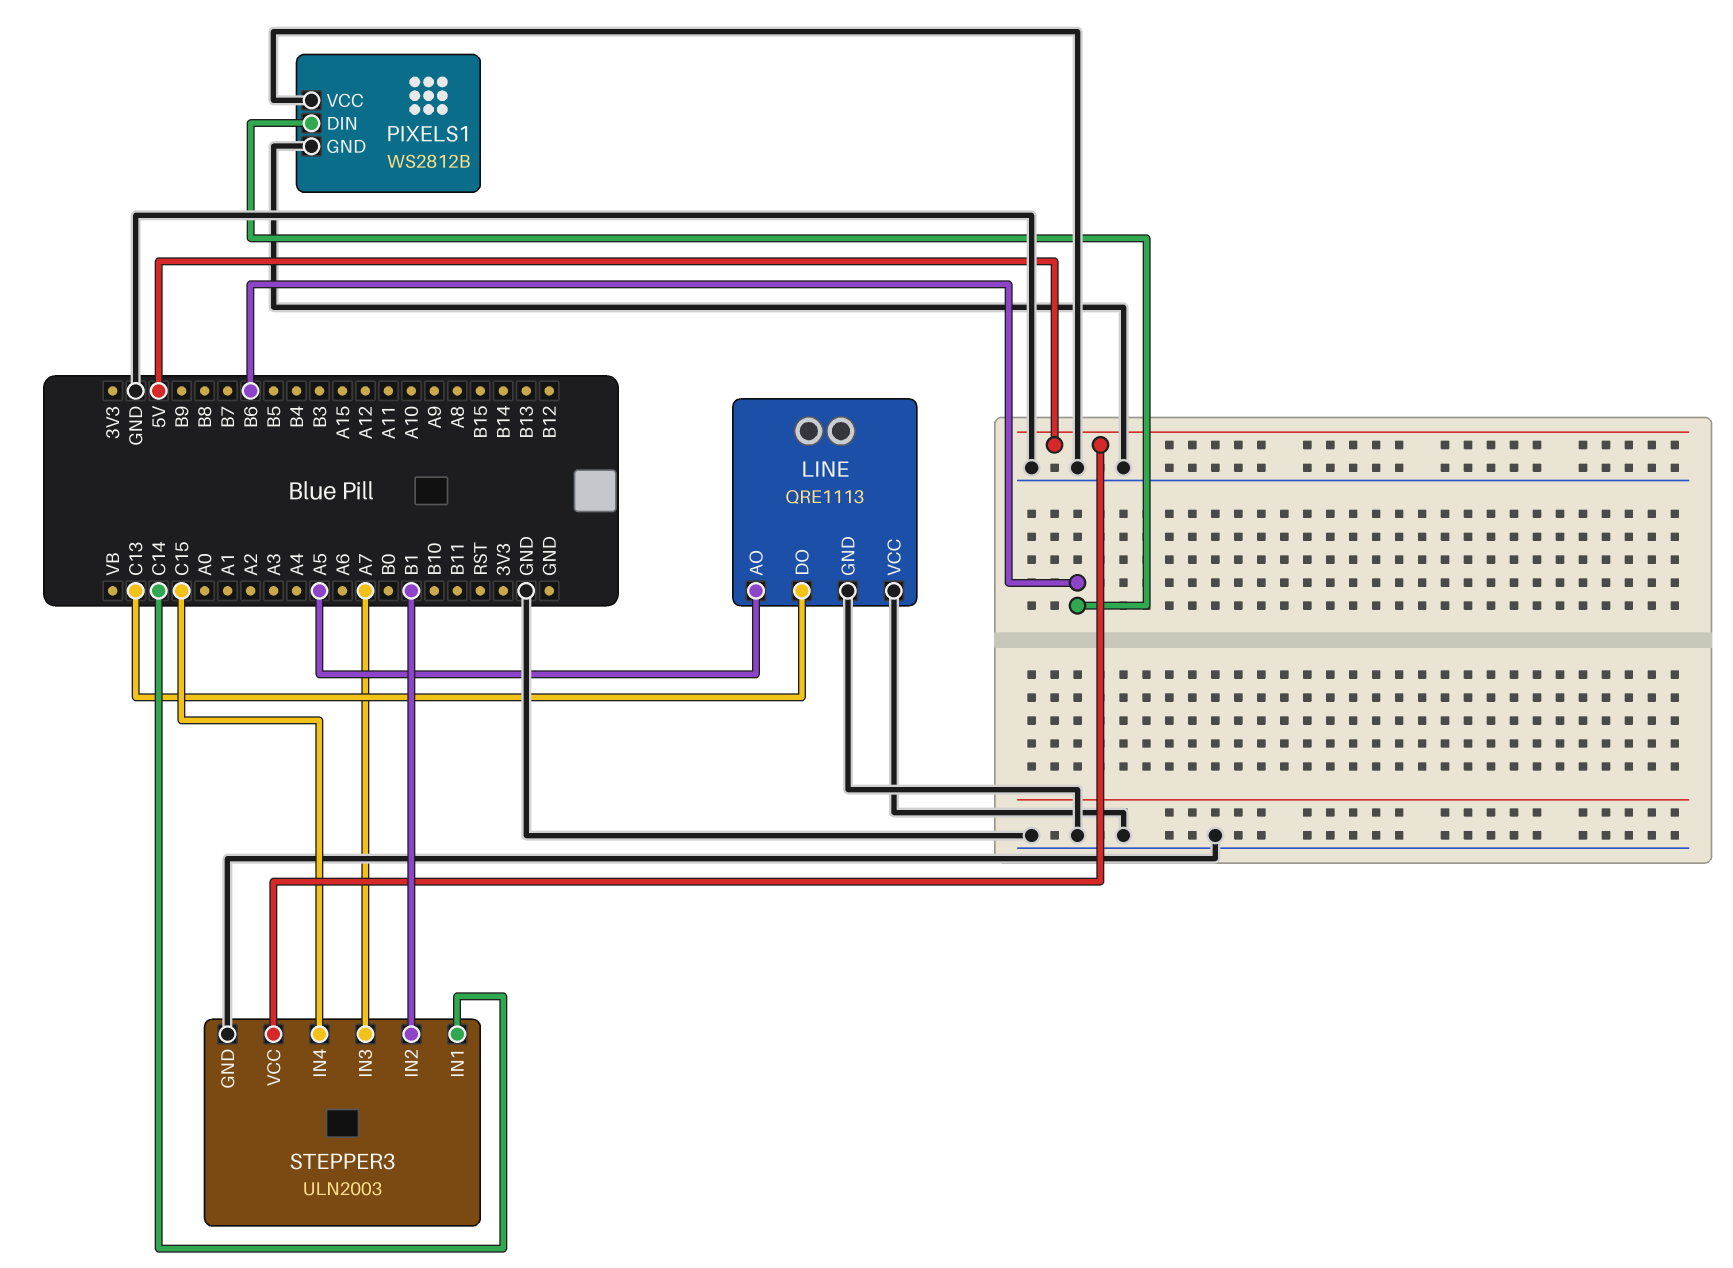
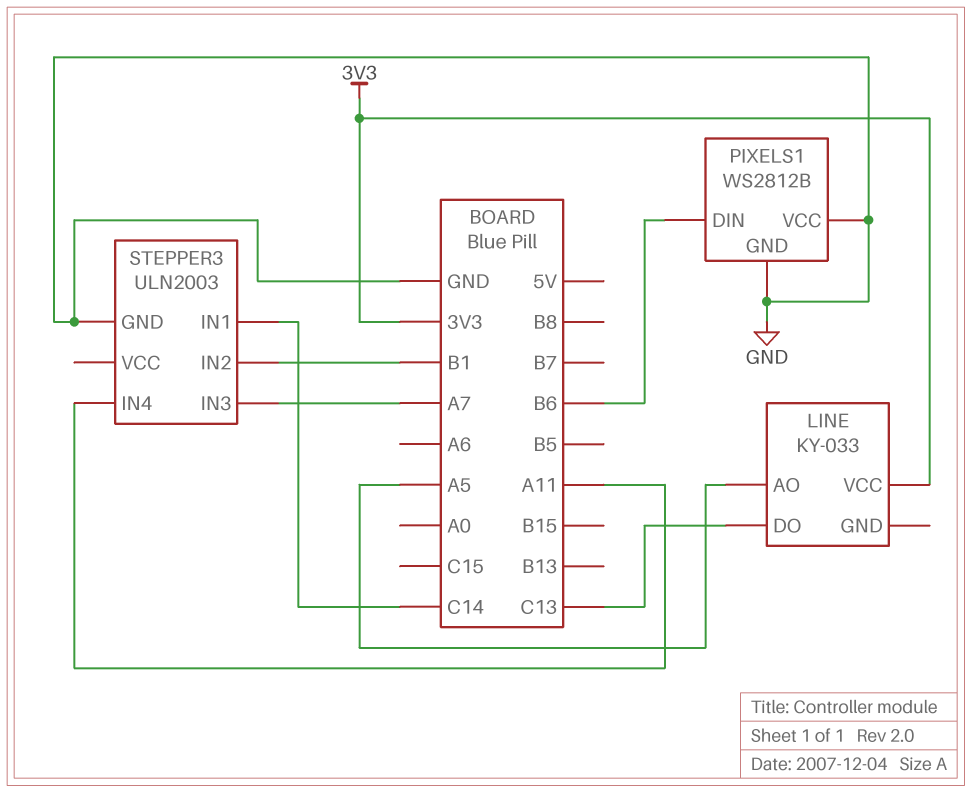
LINE: QRE1113 -> KY-033
LINE pin GND: GND -> none
LINE pin VCC: GND -> 3V3
STEPPER3 pin IN4: C15 -> A11
STEPPER3 pin VCC: 5V -> none

